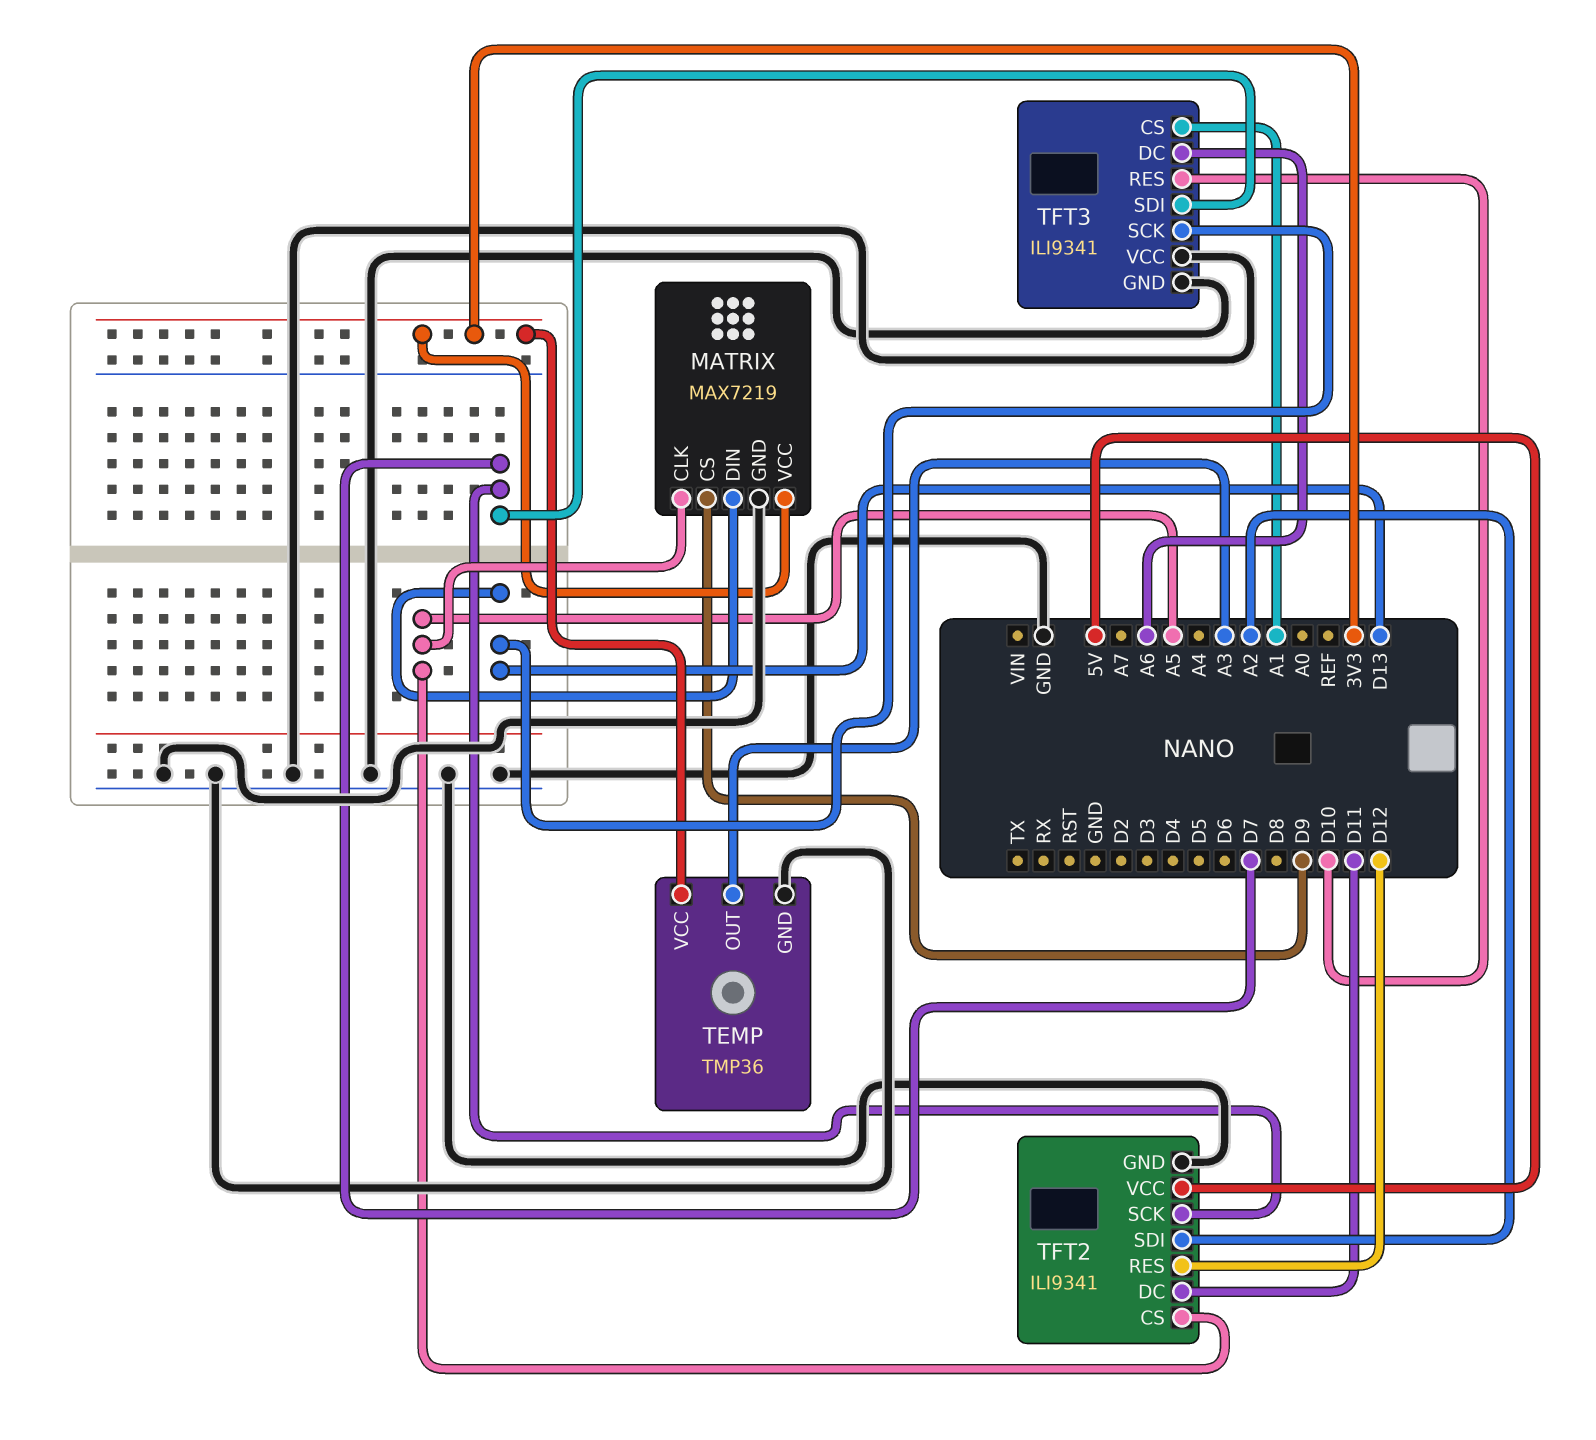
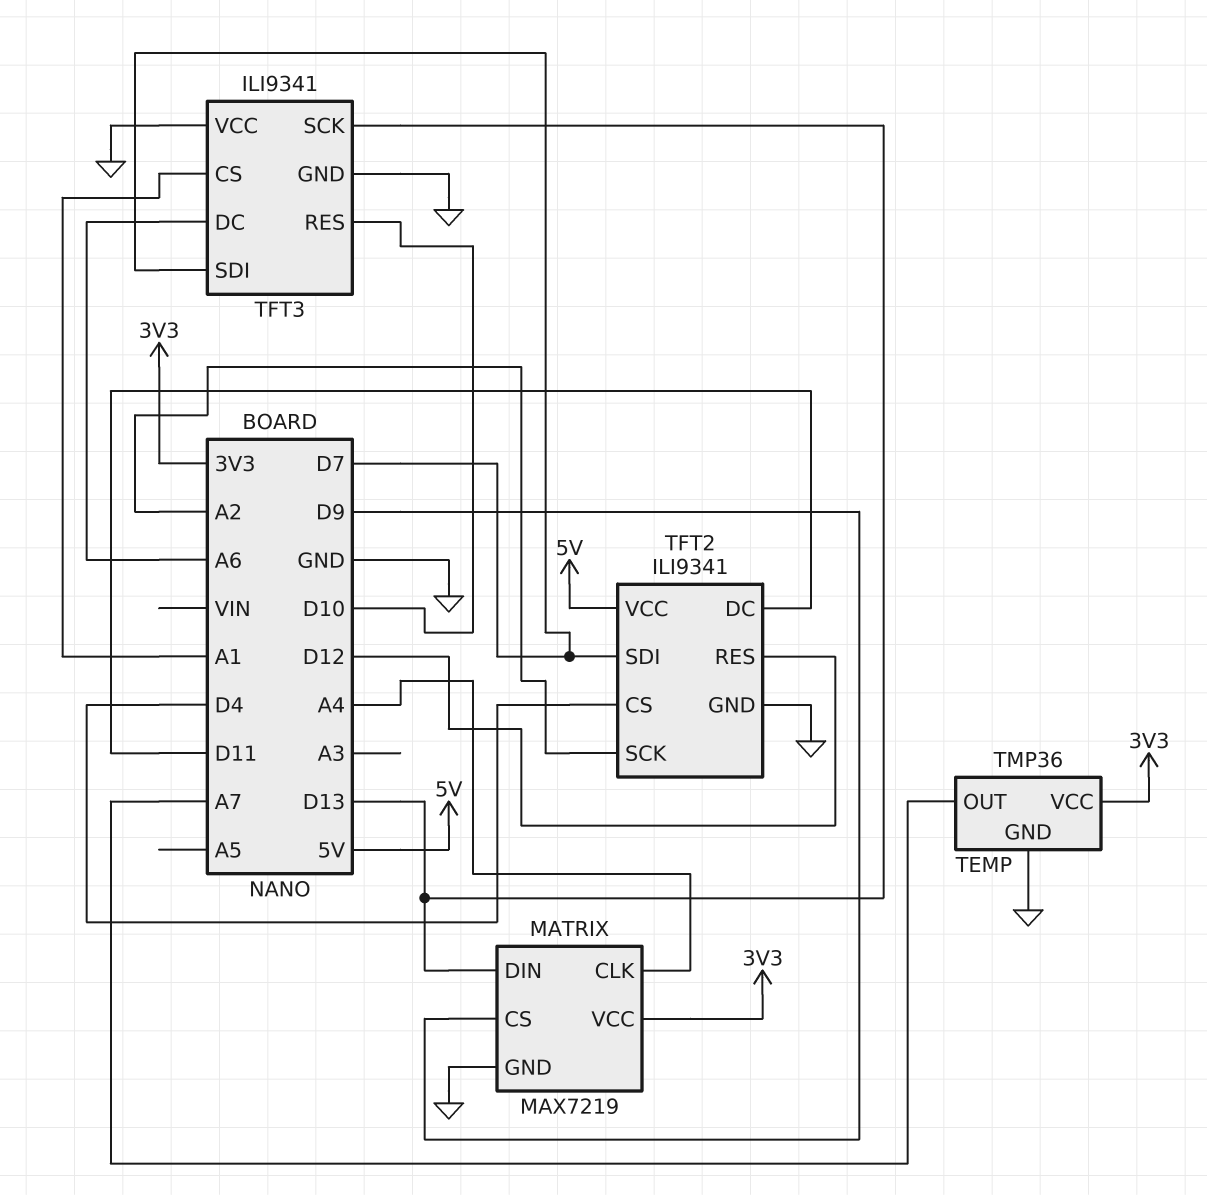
MATRIX pin CLK: A5 -> A4
TEMP pin OUT: A3 -> A7
TFT2 pin CS: A5 -> D4
TFT2 pin SCK: D7 -> A2
TFT2 pin SDI: A2 -> D7

